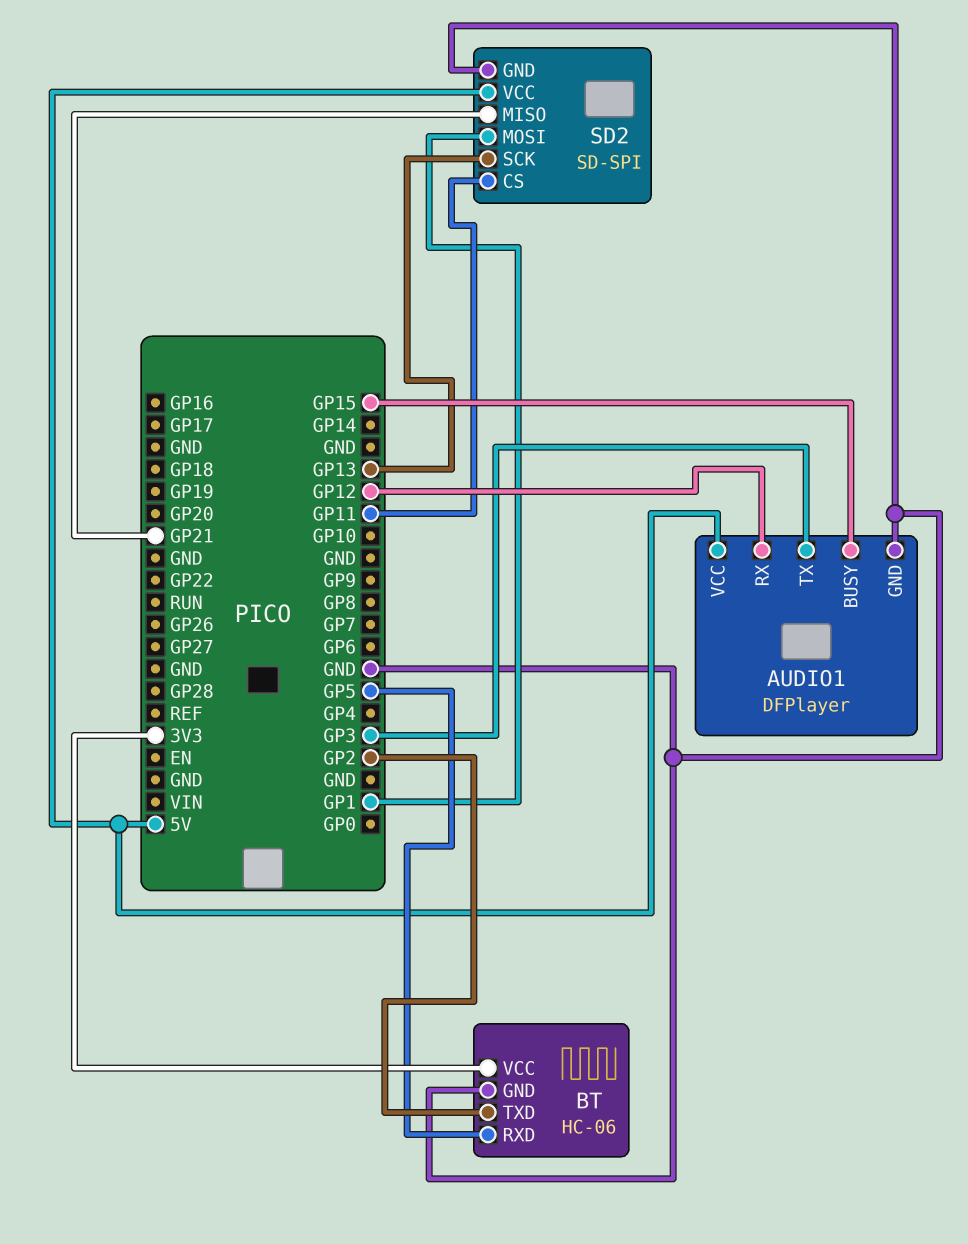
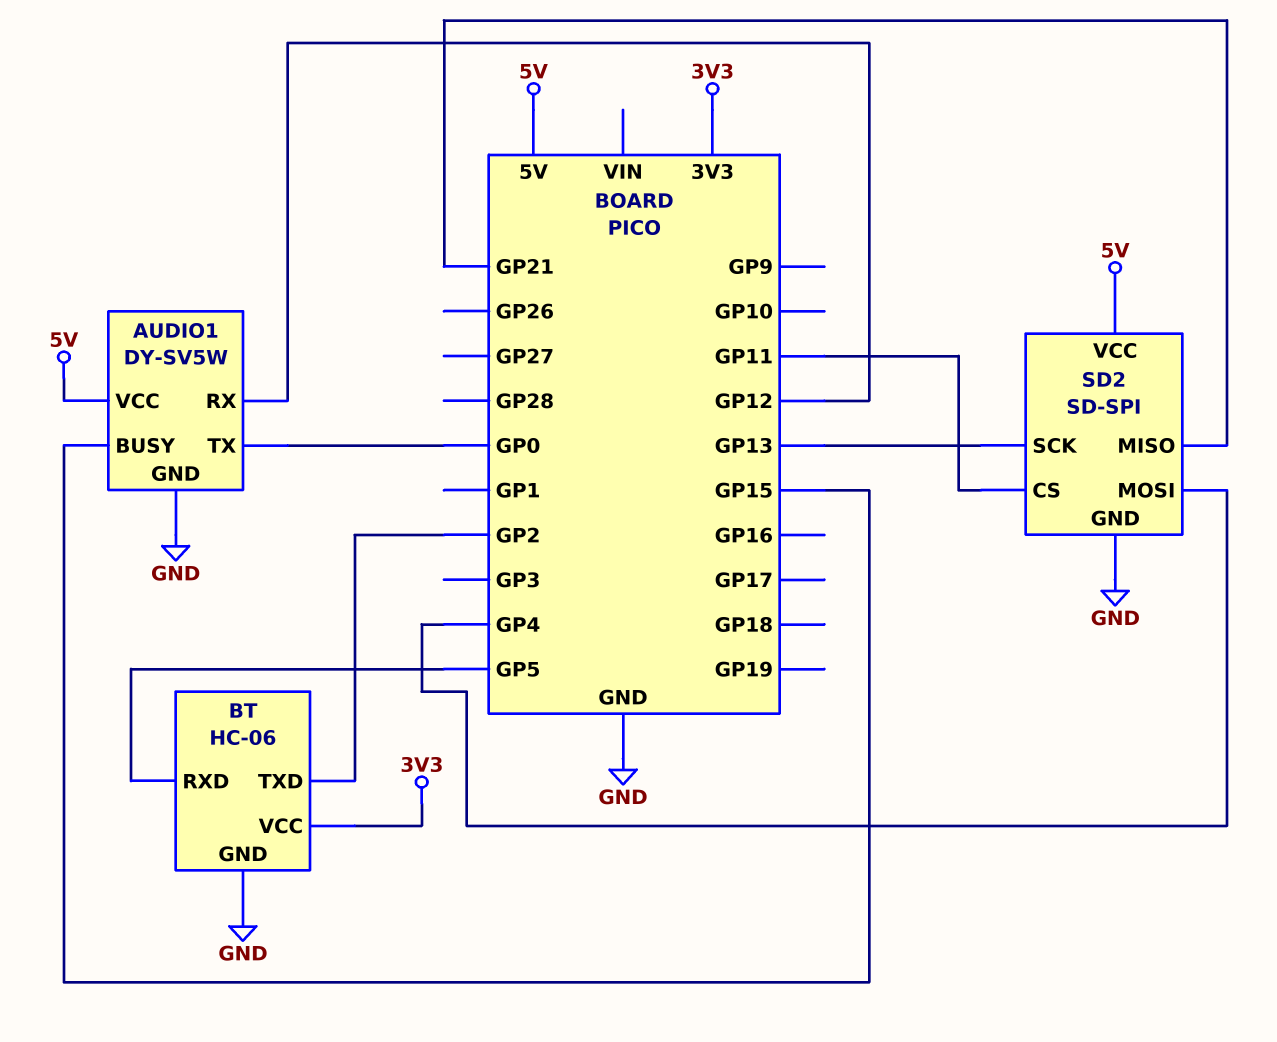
AUDIO1: DFPlayer -> DY-SV5W
AUDIO1 pin TX: GP3 -> GP0
SD2 pin MOSI: GP1 -> GP4

